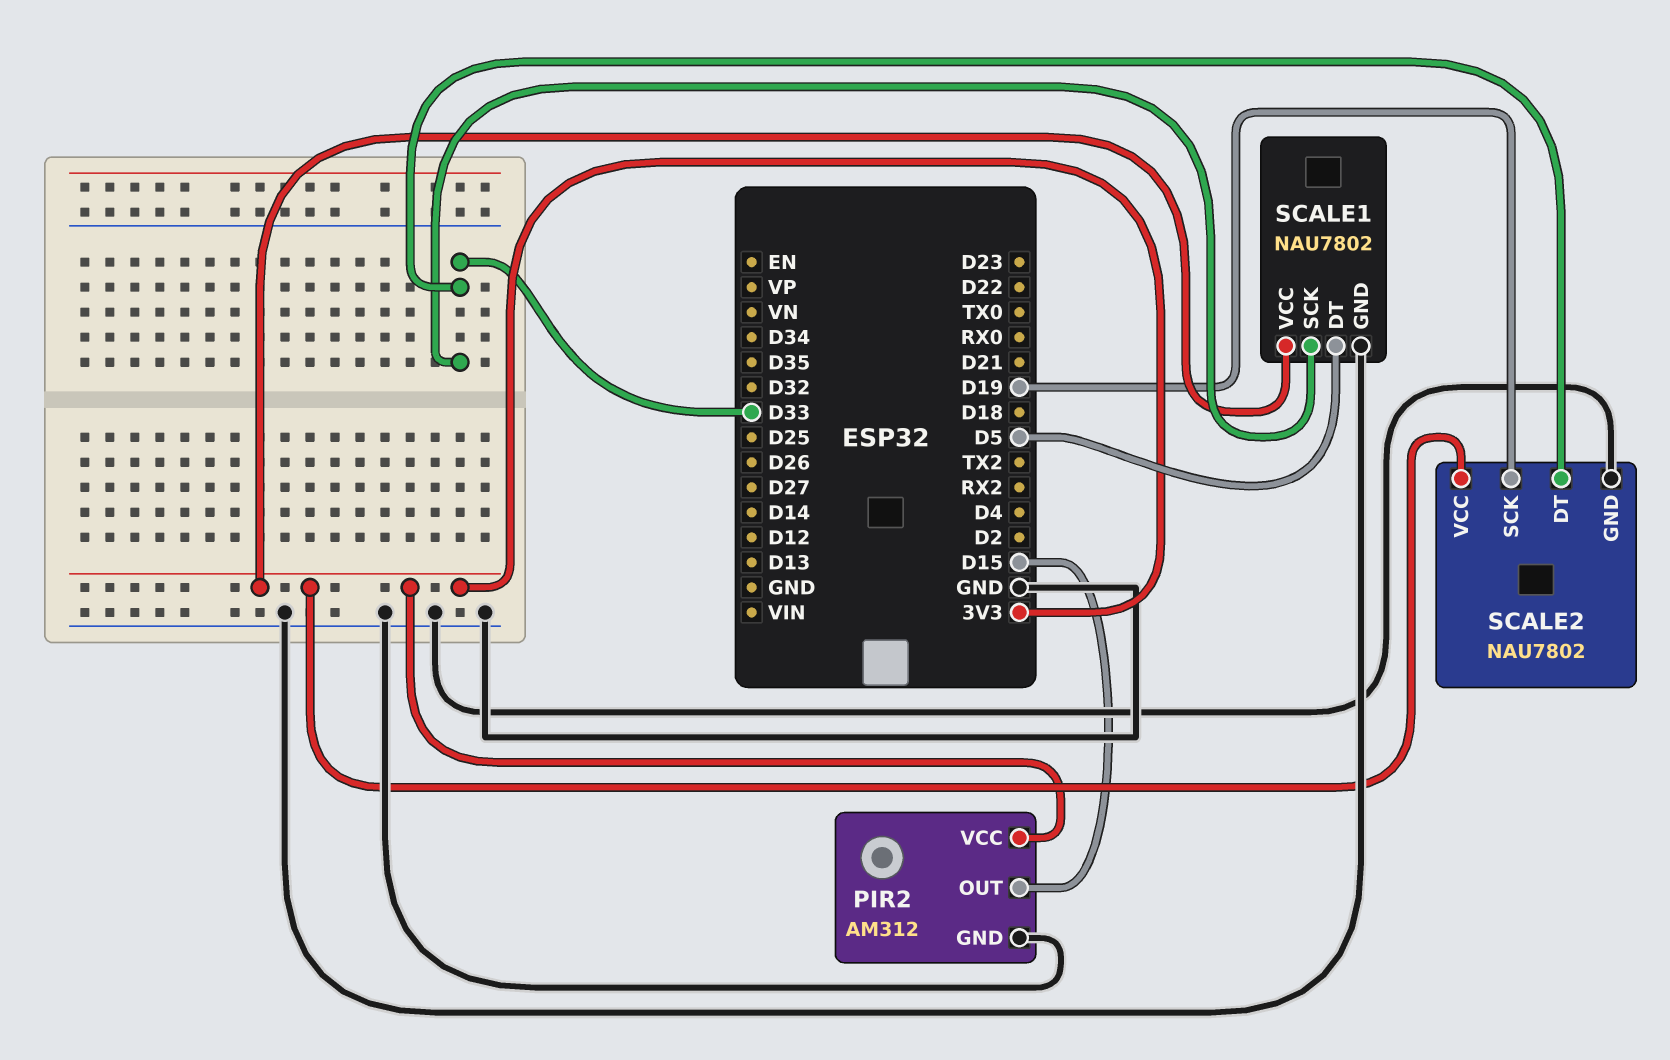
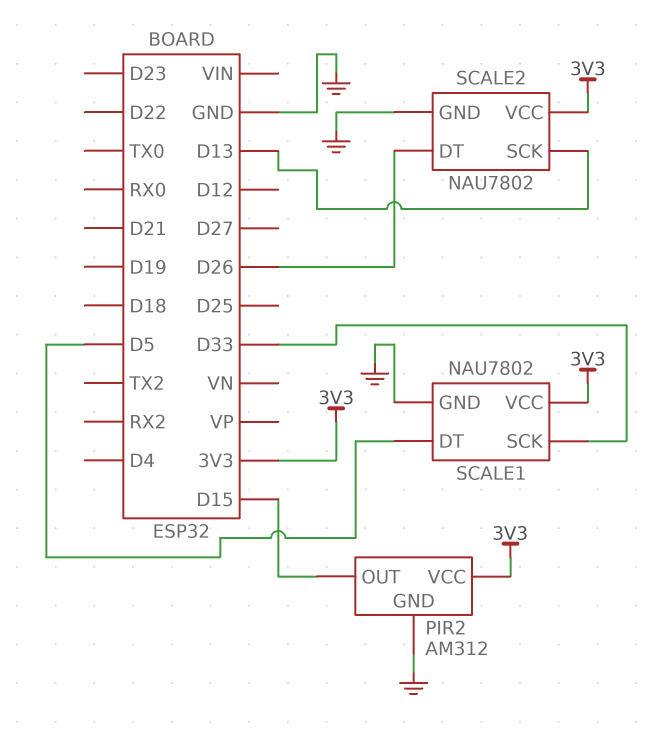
SCALE2 pin DT: D33 -> D26
SCALE2 pin SCK: D19 -> D13

